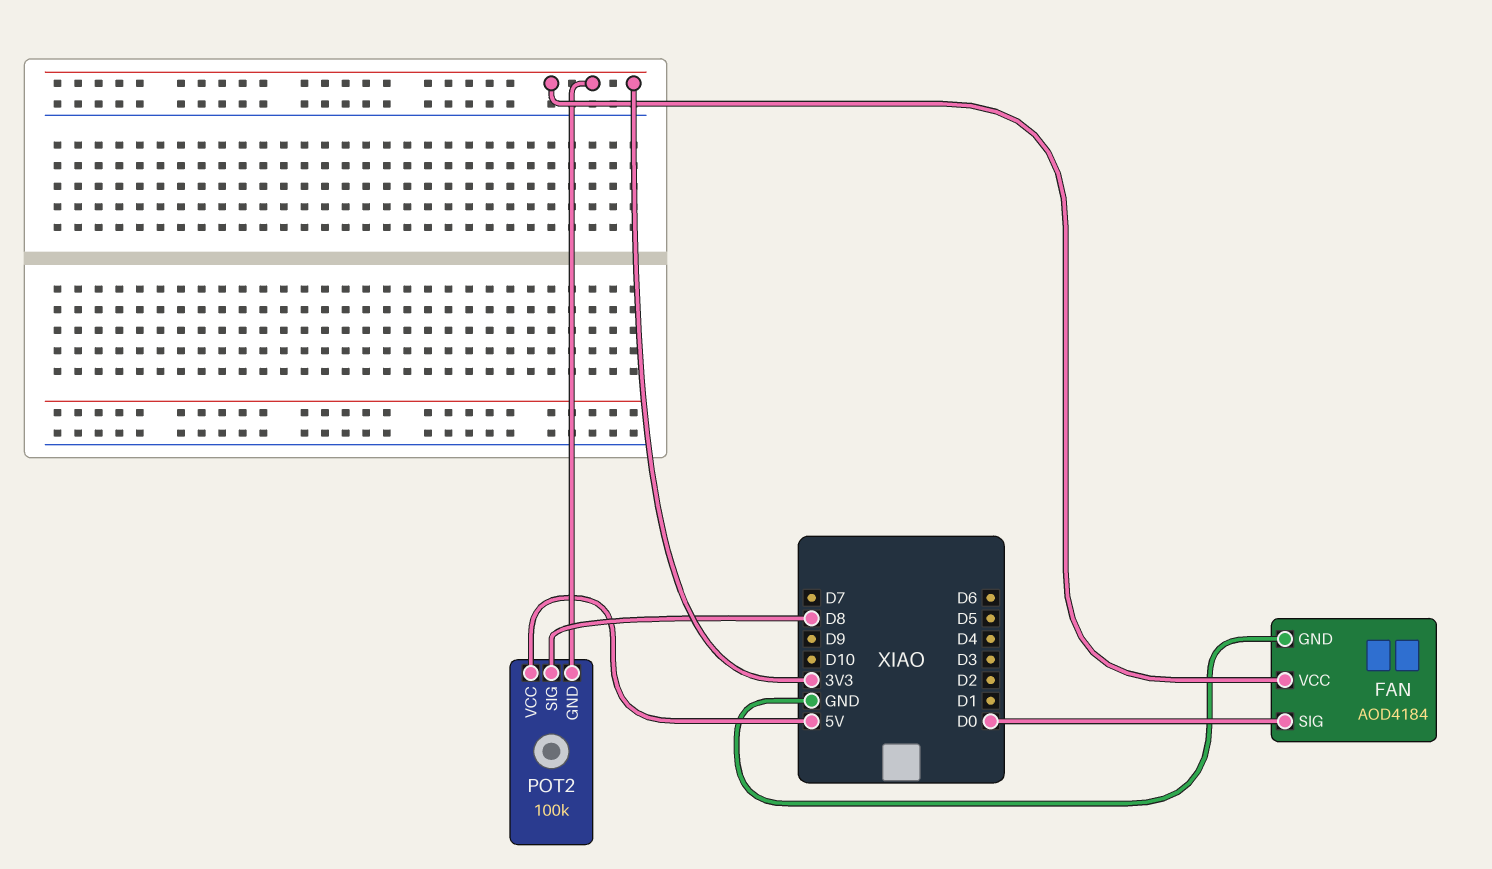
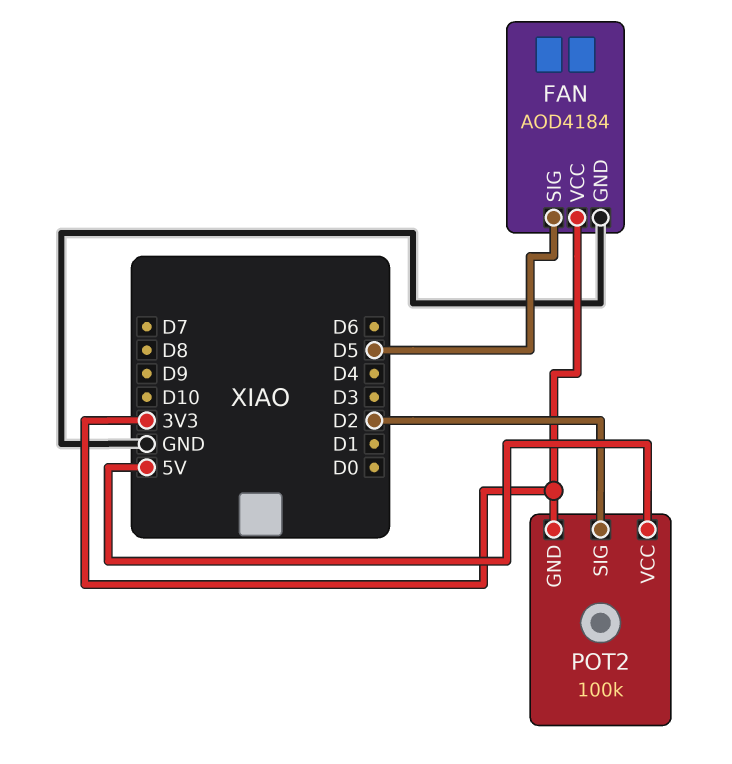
FAN pin SIG: D0 -> D5
POT2 pin SIG: D8 -> D2

